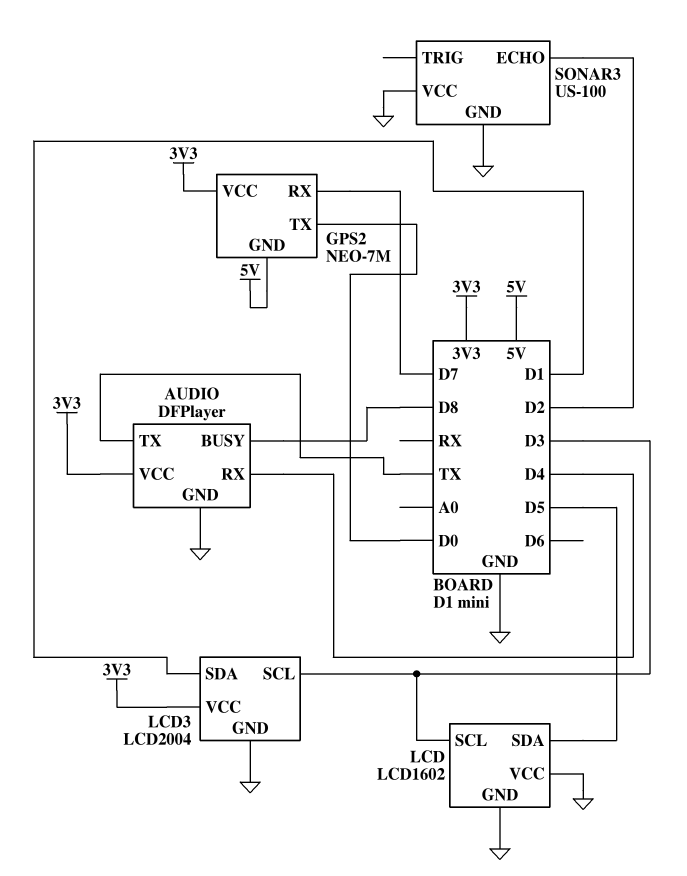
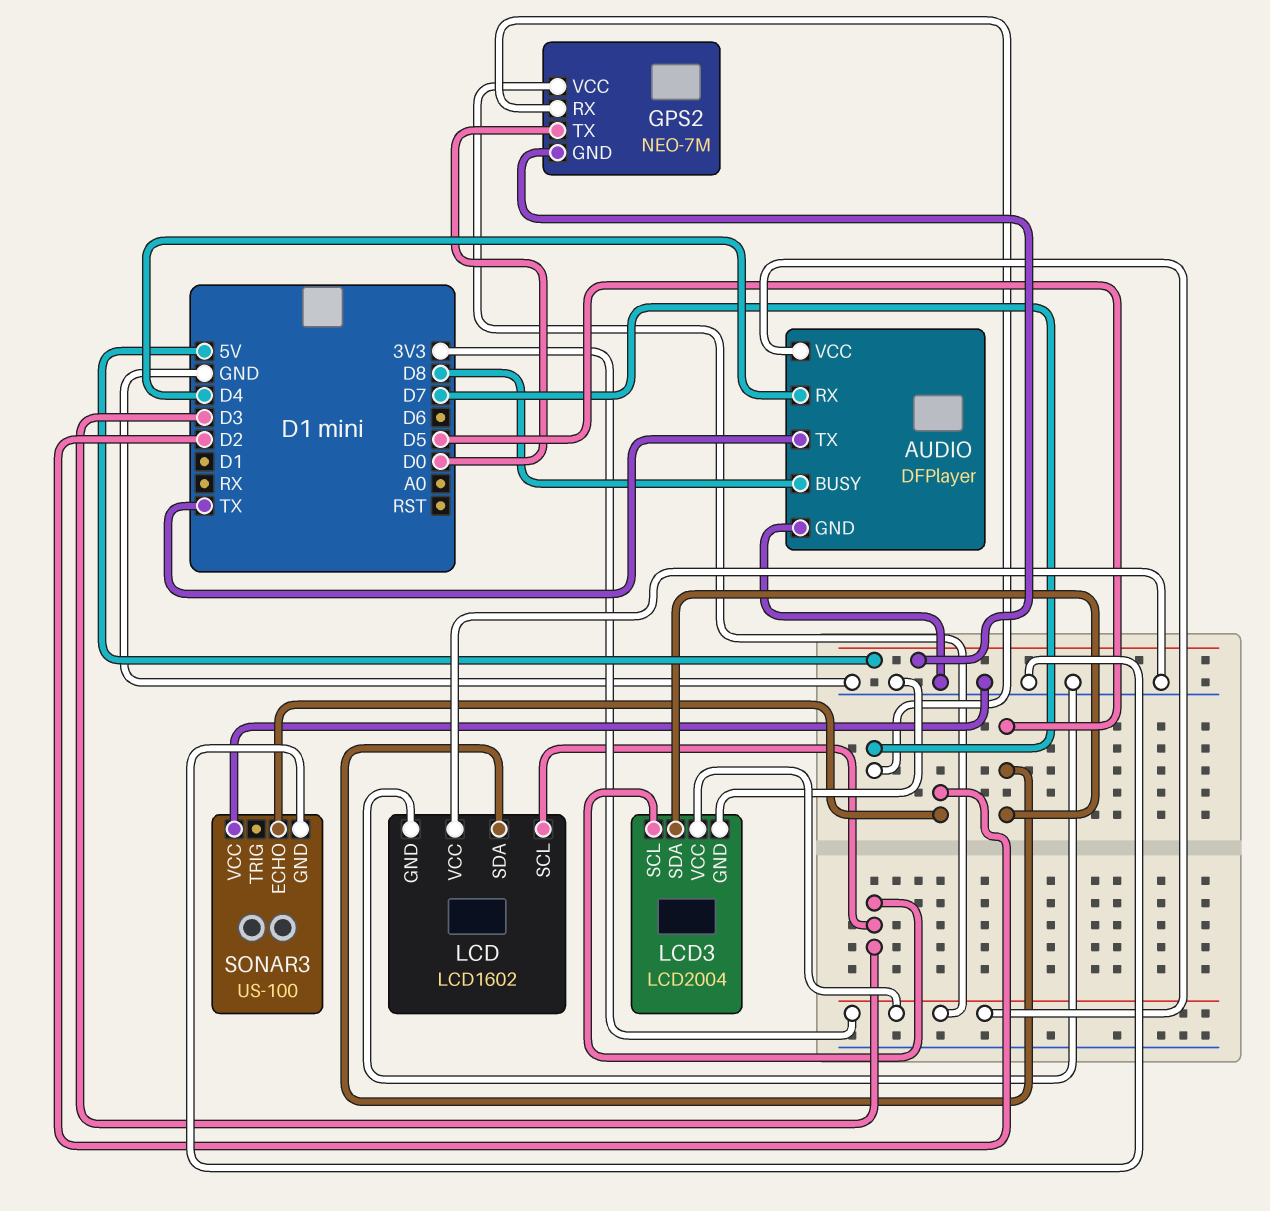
LCD3 pin SDA: D1 -> D5

